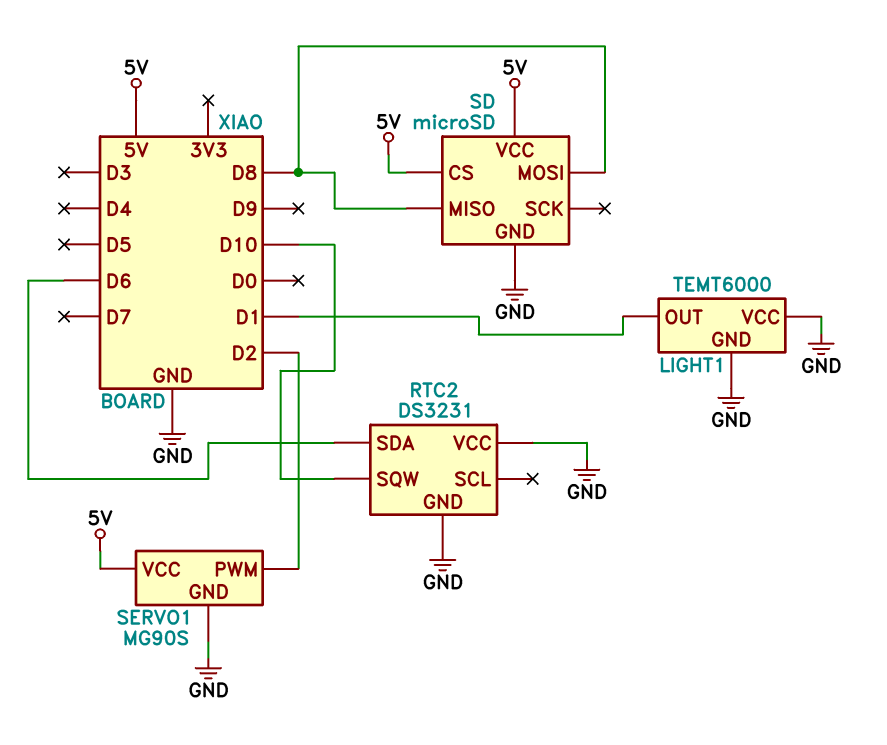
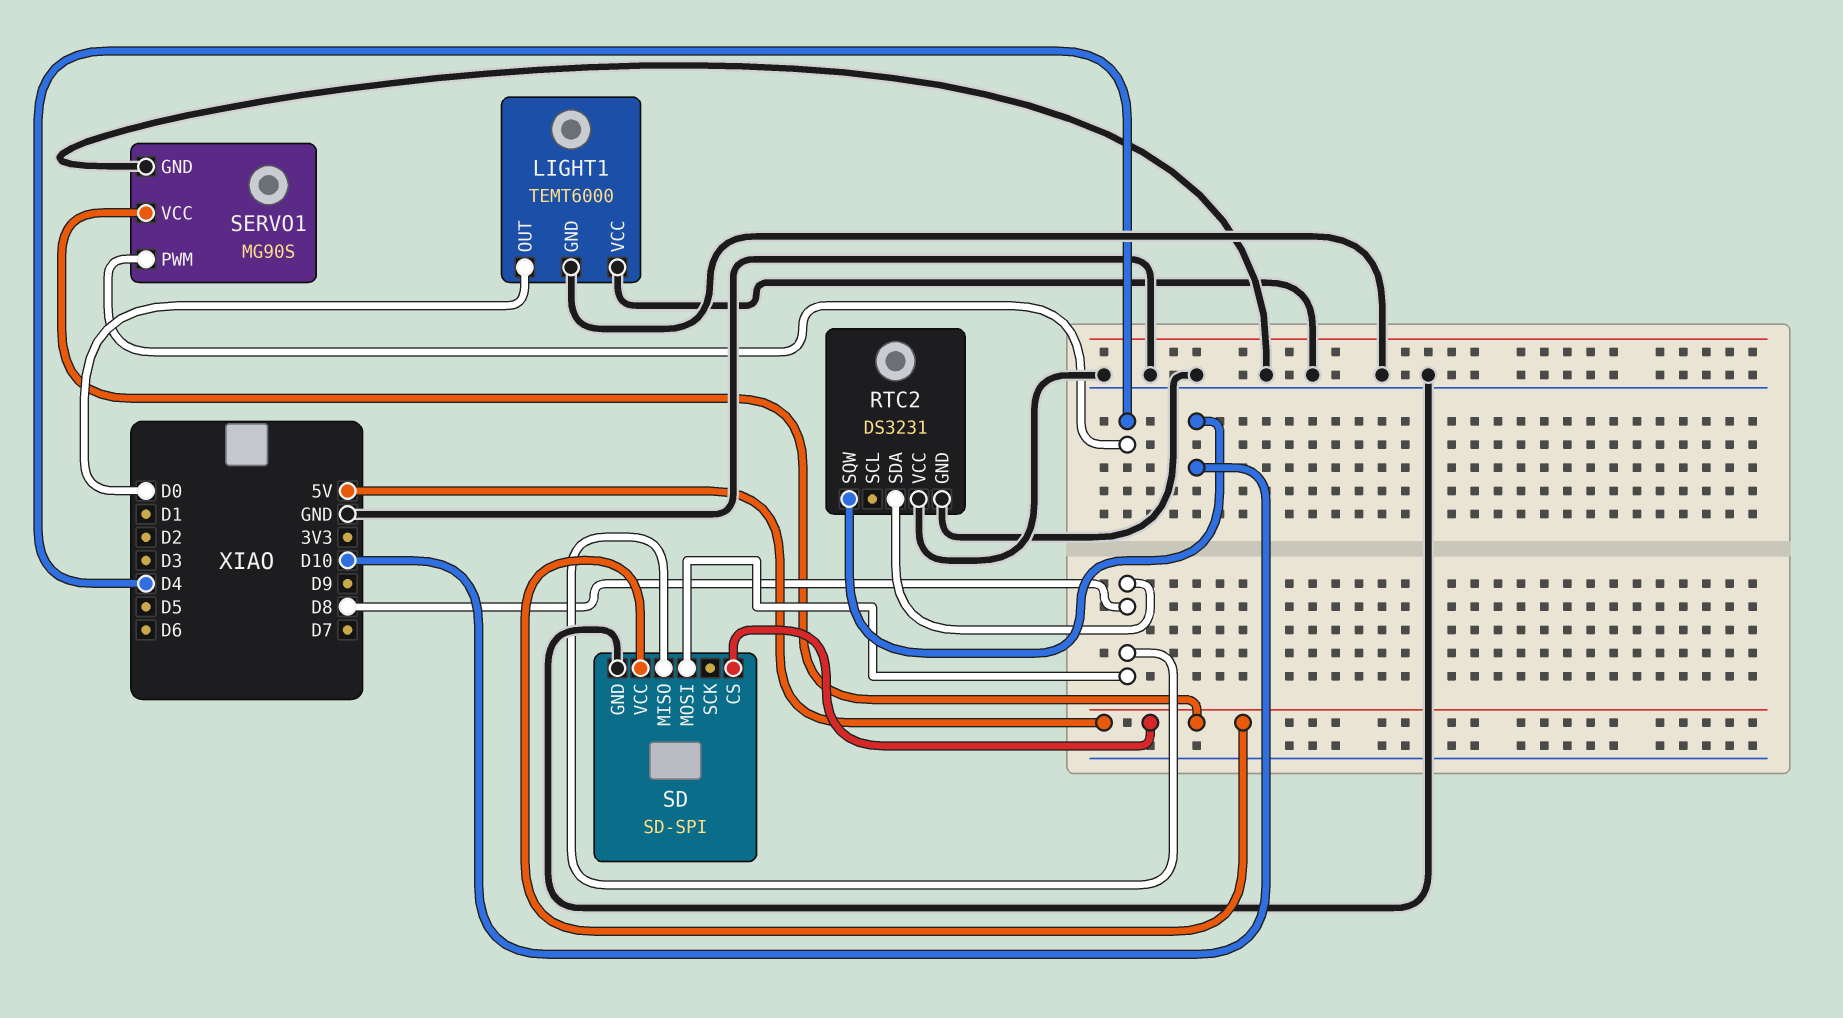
LIGHT1 pin OUT: D1 -> D0
RTC2 pin SDA: D6 -> D8
SD: microSD -> SD-SPI
SERVO1 pin PWM: D2 -> D4

